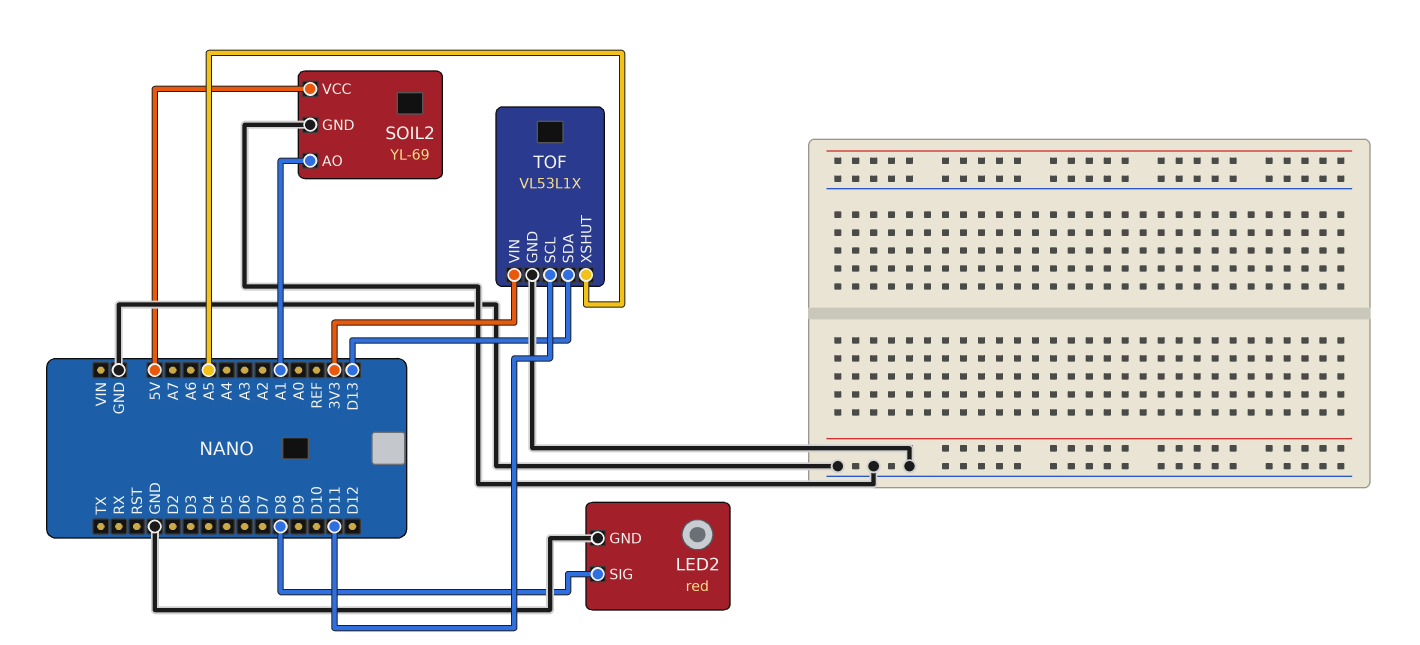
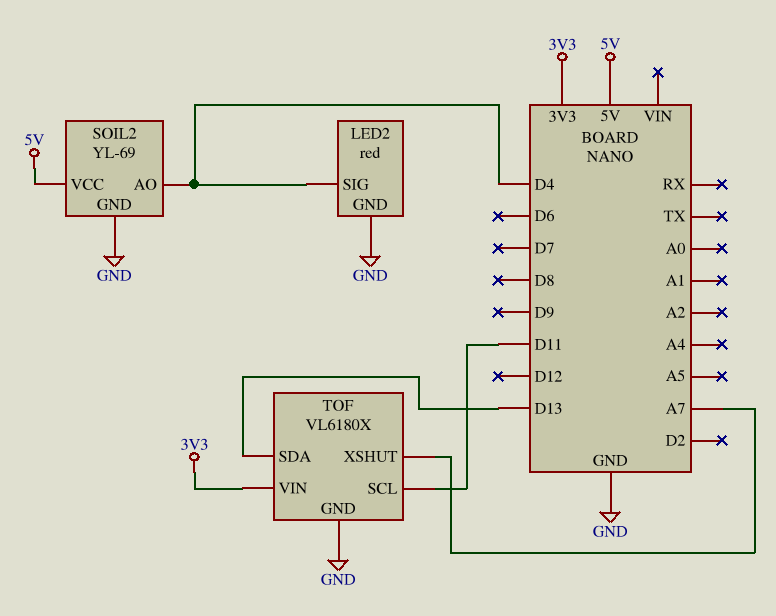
LED2 pin SIG: D8 -> D4
SOIL2 pin AO: A1 -> D4
TOF: VL53L1X -> VL6180X
TOF pin XSHUT: A5 -> A7

